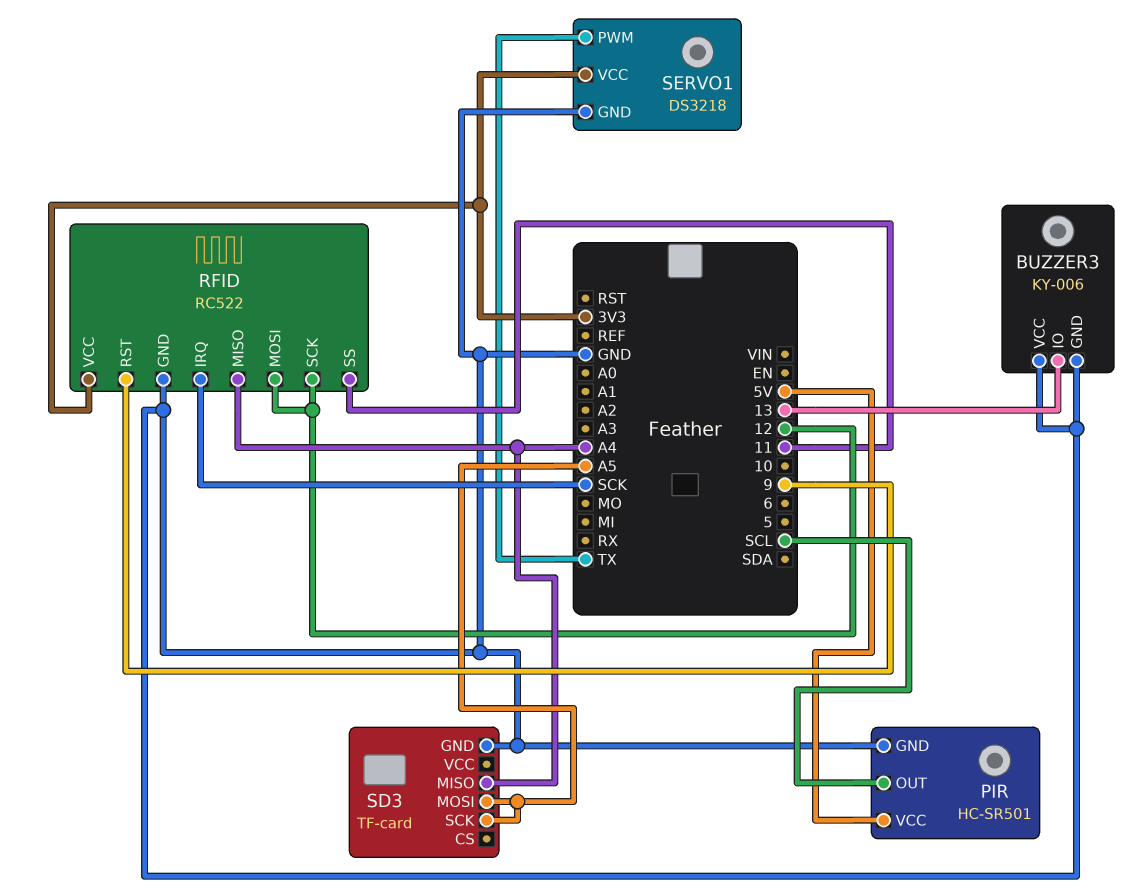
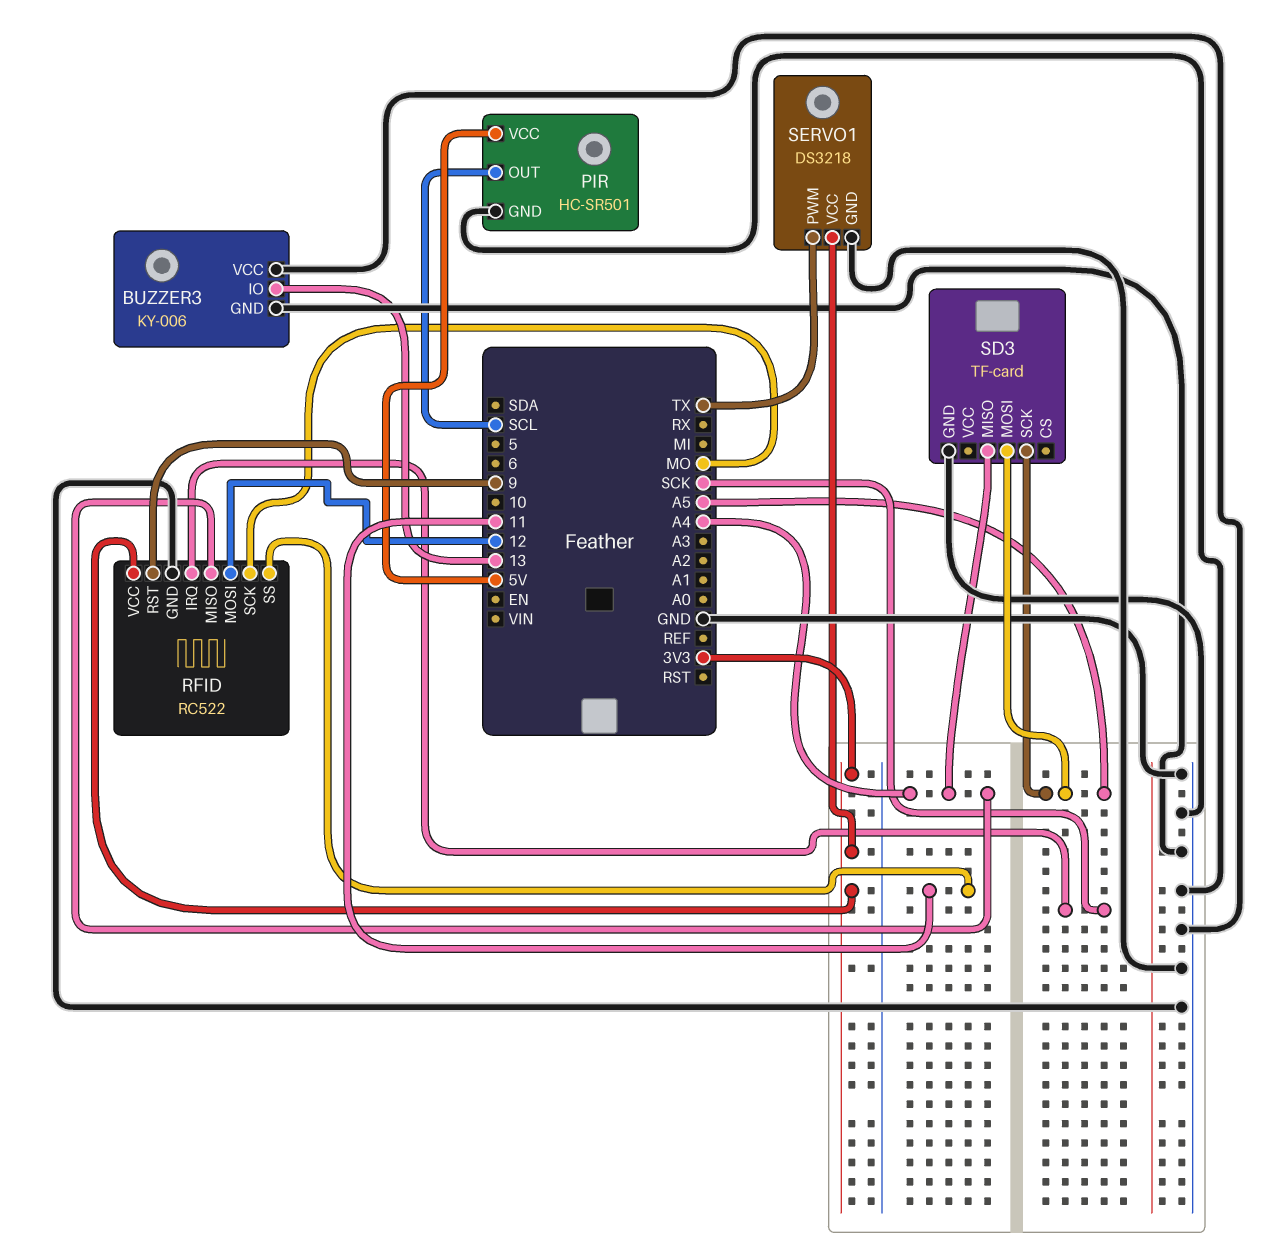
RFID pin SCK: 12 -> MO

